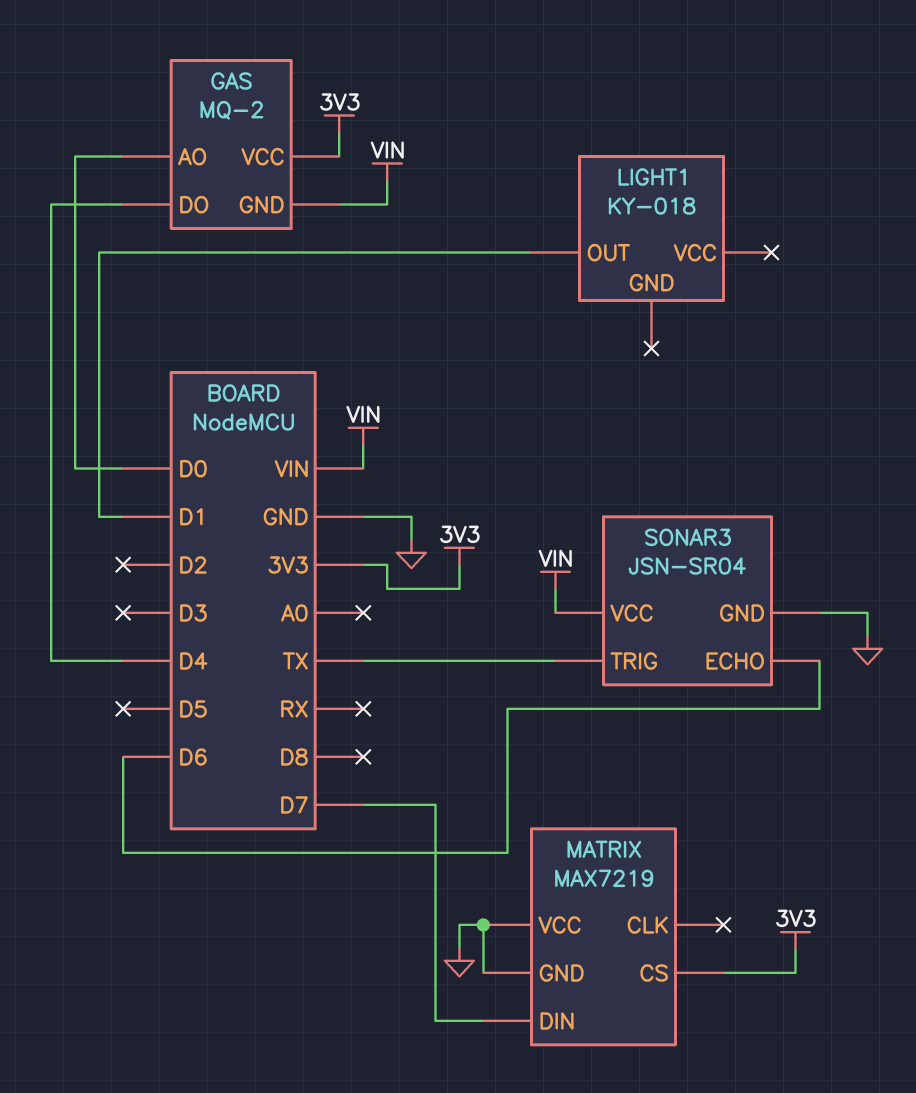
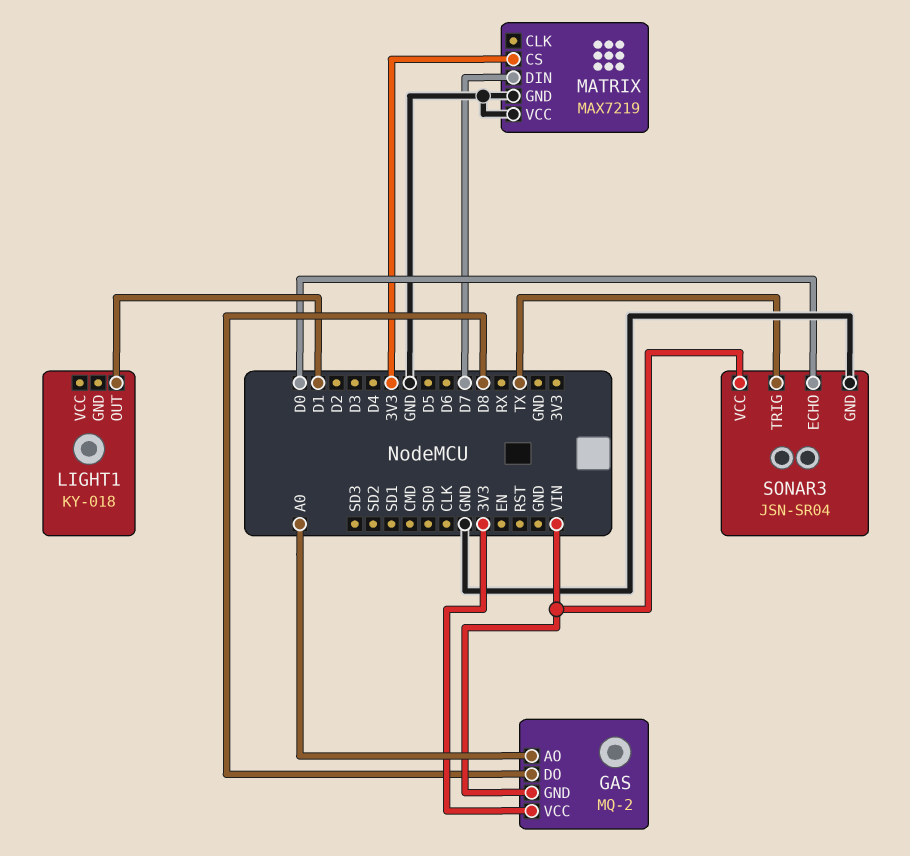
GAS pin AO: D0 -> A0
GAS pin DO: D4 -> D8
SONAR3 pin ECHO: D6 -> D0

